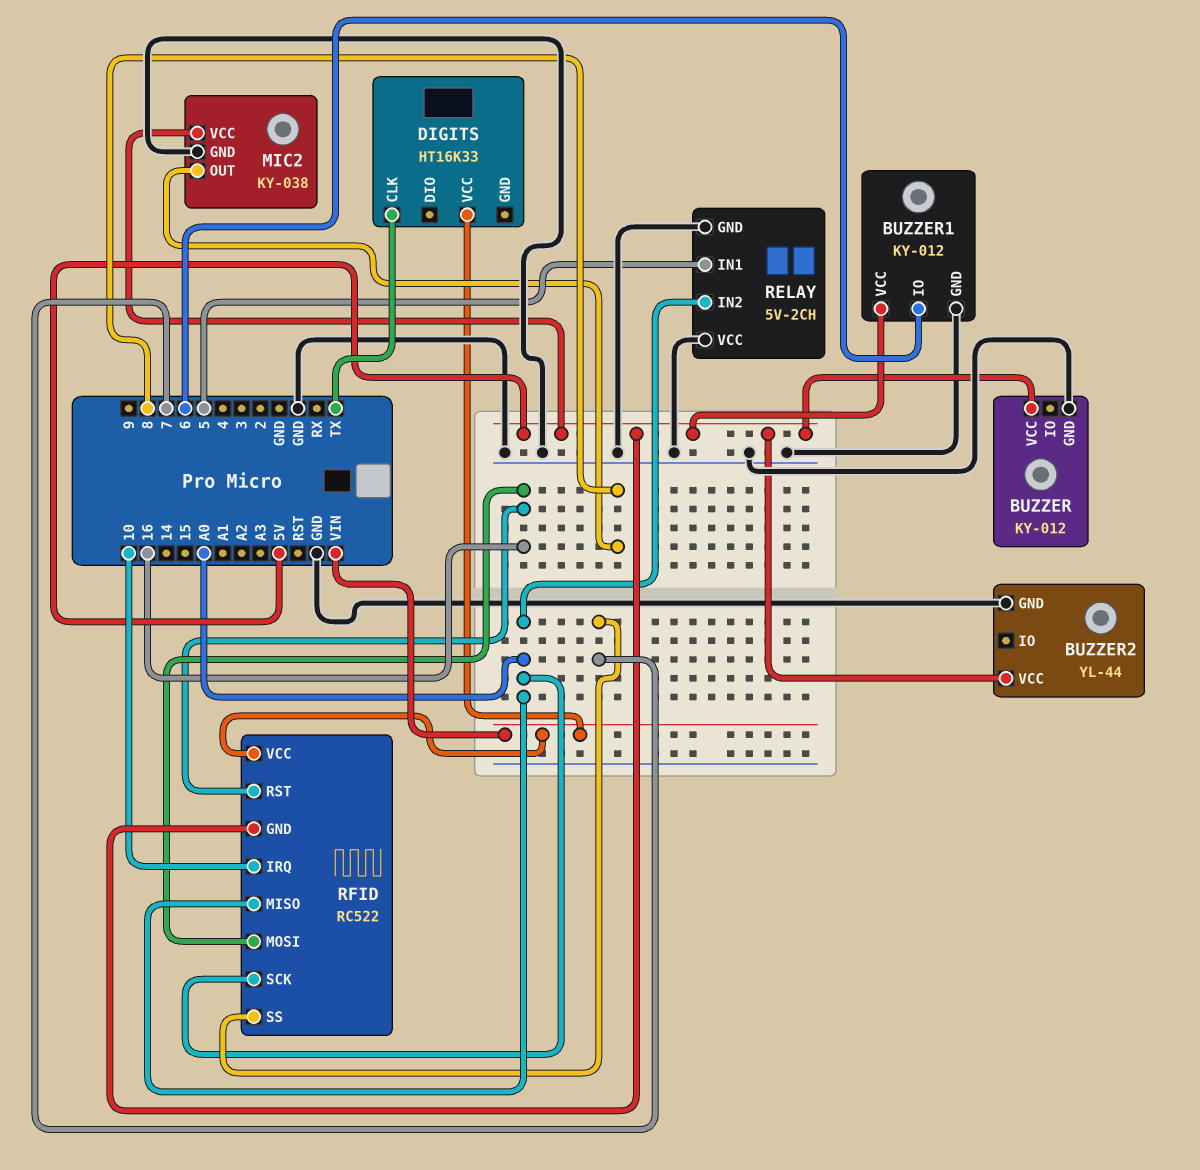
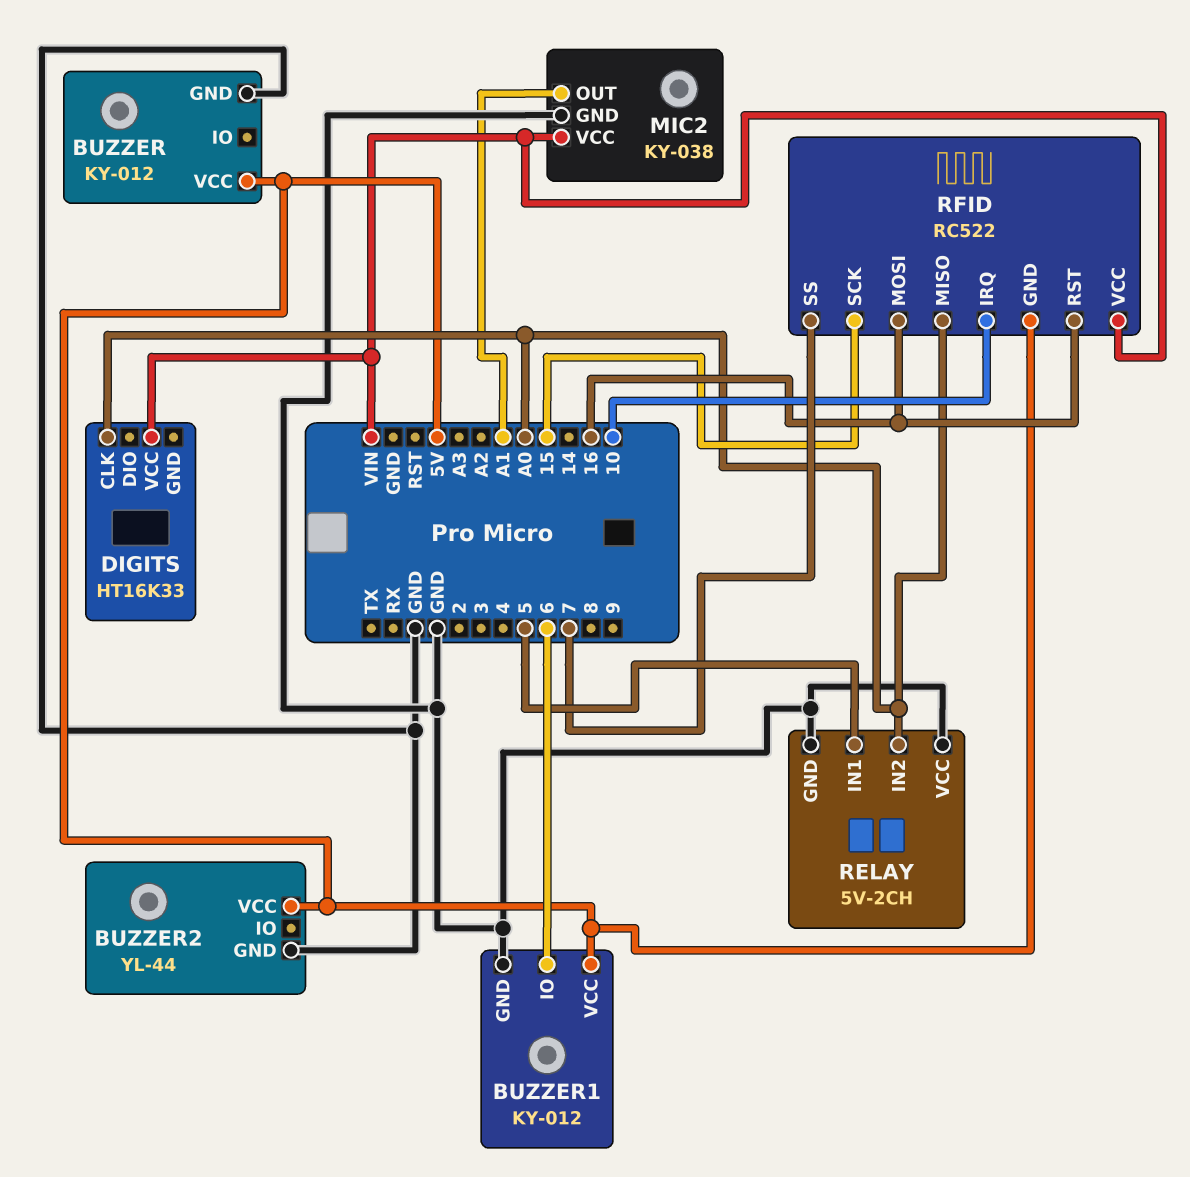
DIGITS pin CLK: TX -> A0
MIC2 pin OUT: 8 -> A1
MIC2 pin VCC: 5V -> VIN
RFID pin SCK: A0 -> 15

